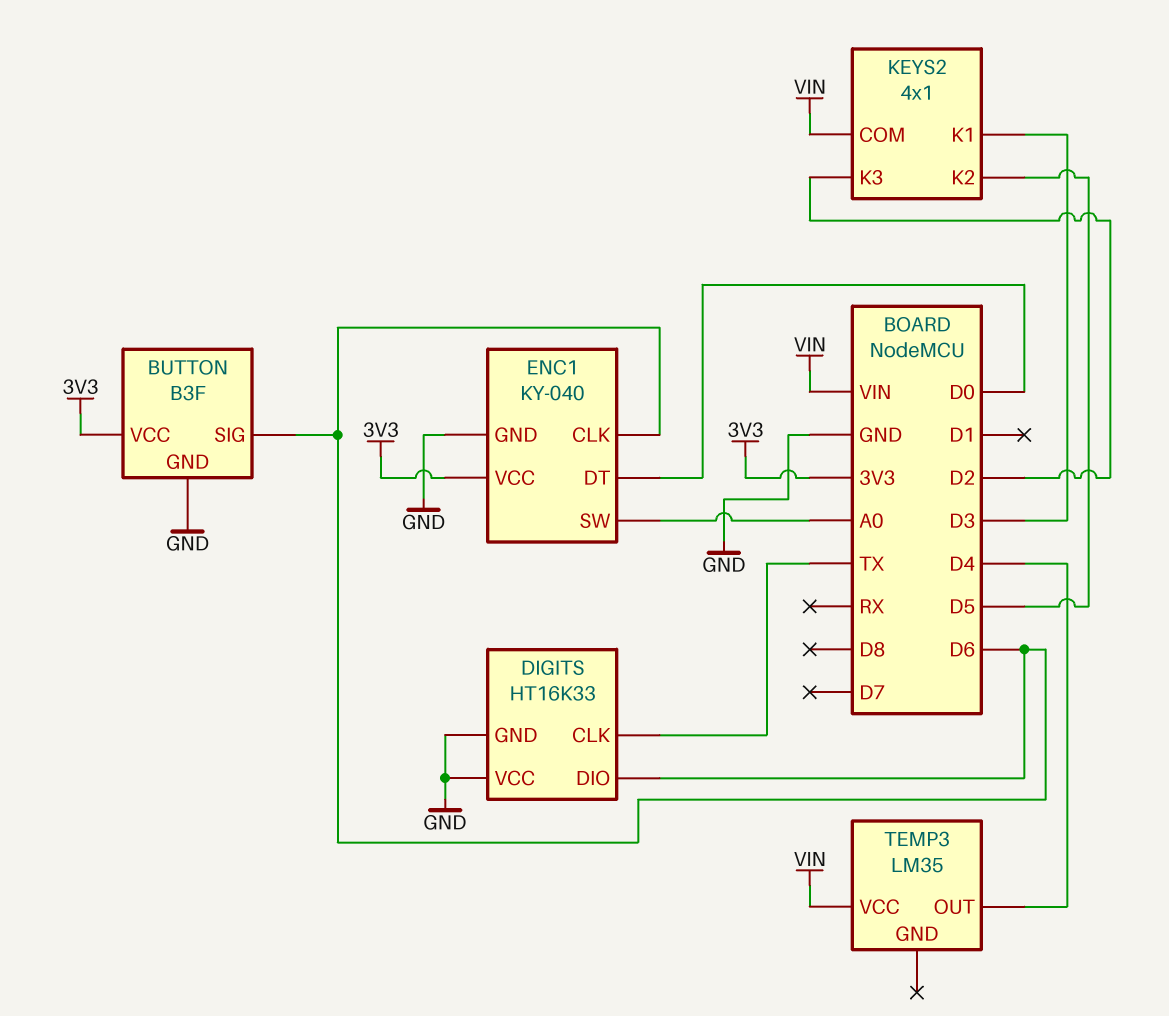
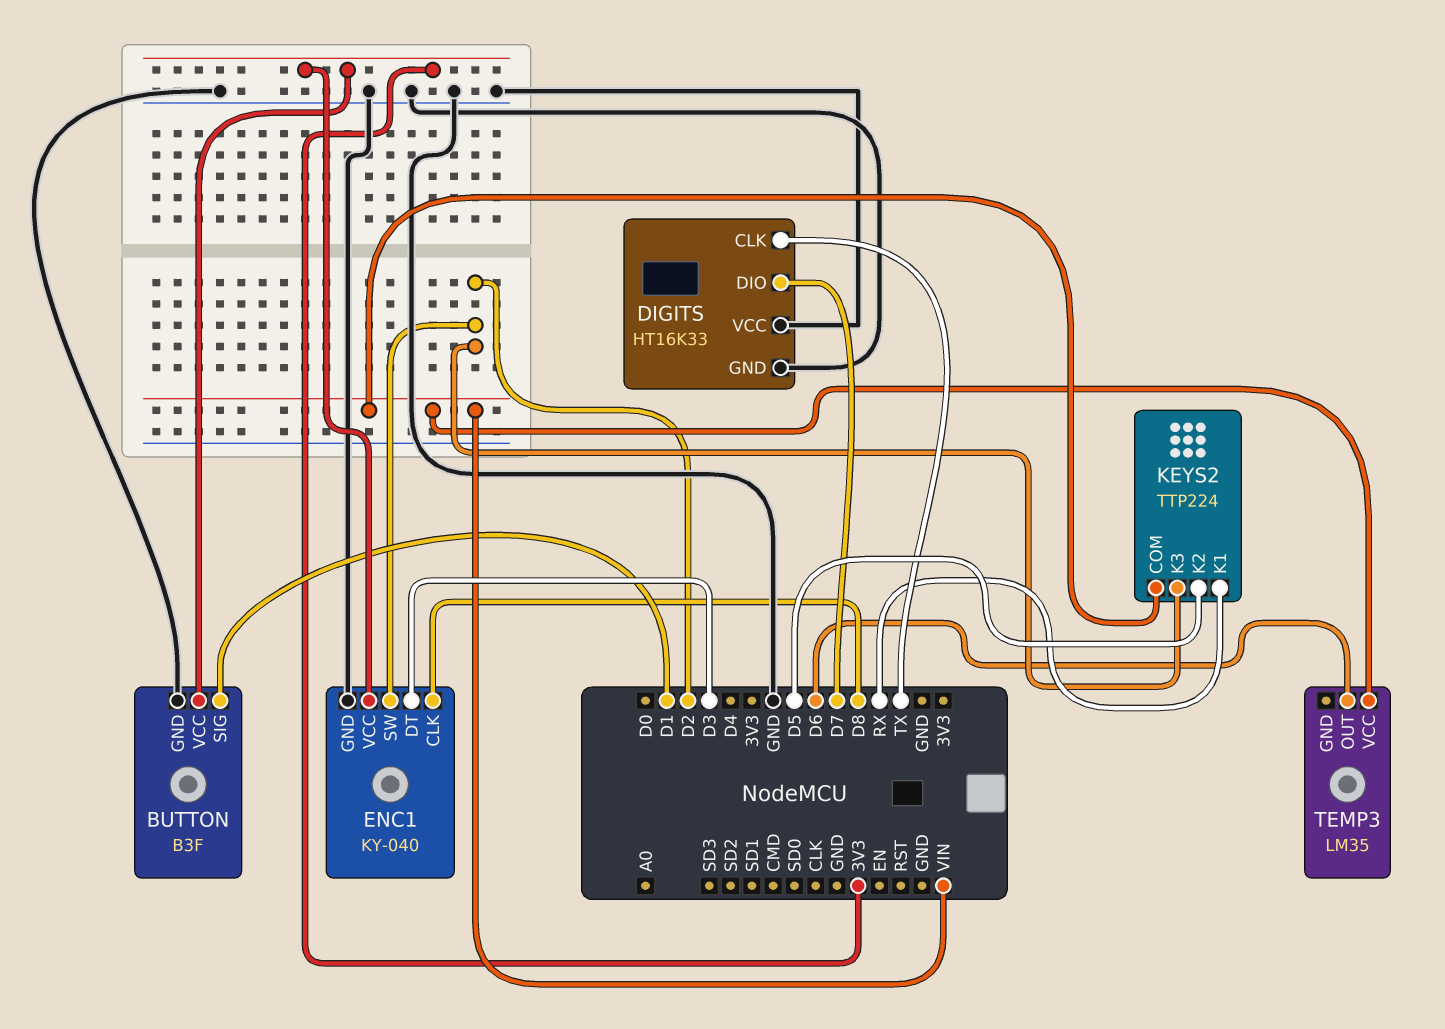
BUTTON pin SIG: D6 -> D1
DIGITS pin DIO: D6 -> D7
ENC1 pin CLK: D6 -> D8
ENC1 pin DT: D0 -> D3
ENC1 pin SW: A0 -> D2
KEYS2: 4x1 -> TTP224
KEYS2 pin K1: D3 -> RX
TEMP3 pin OUT: D4 -> D6

